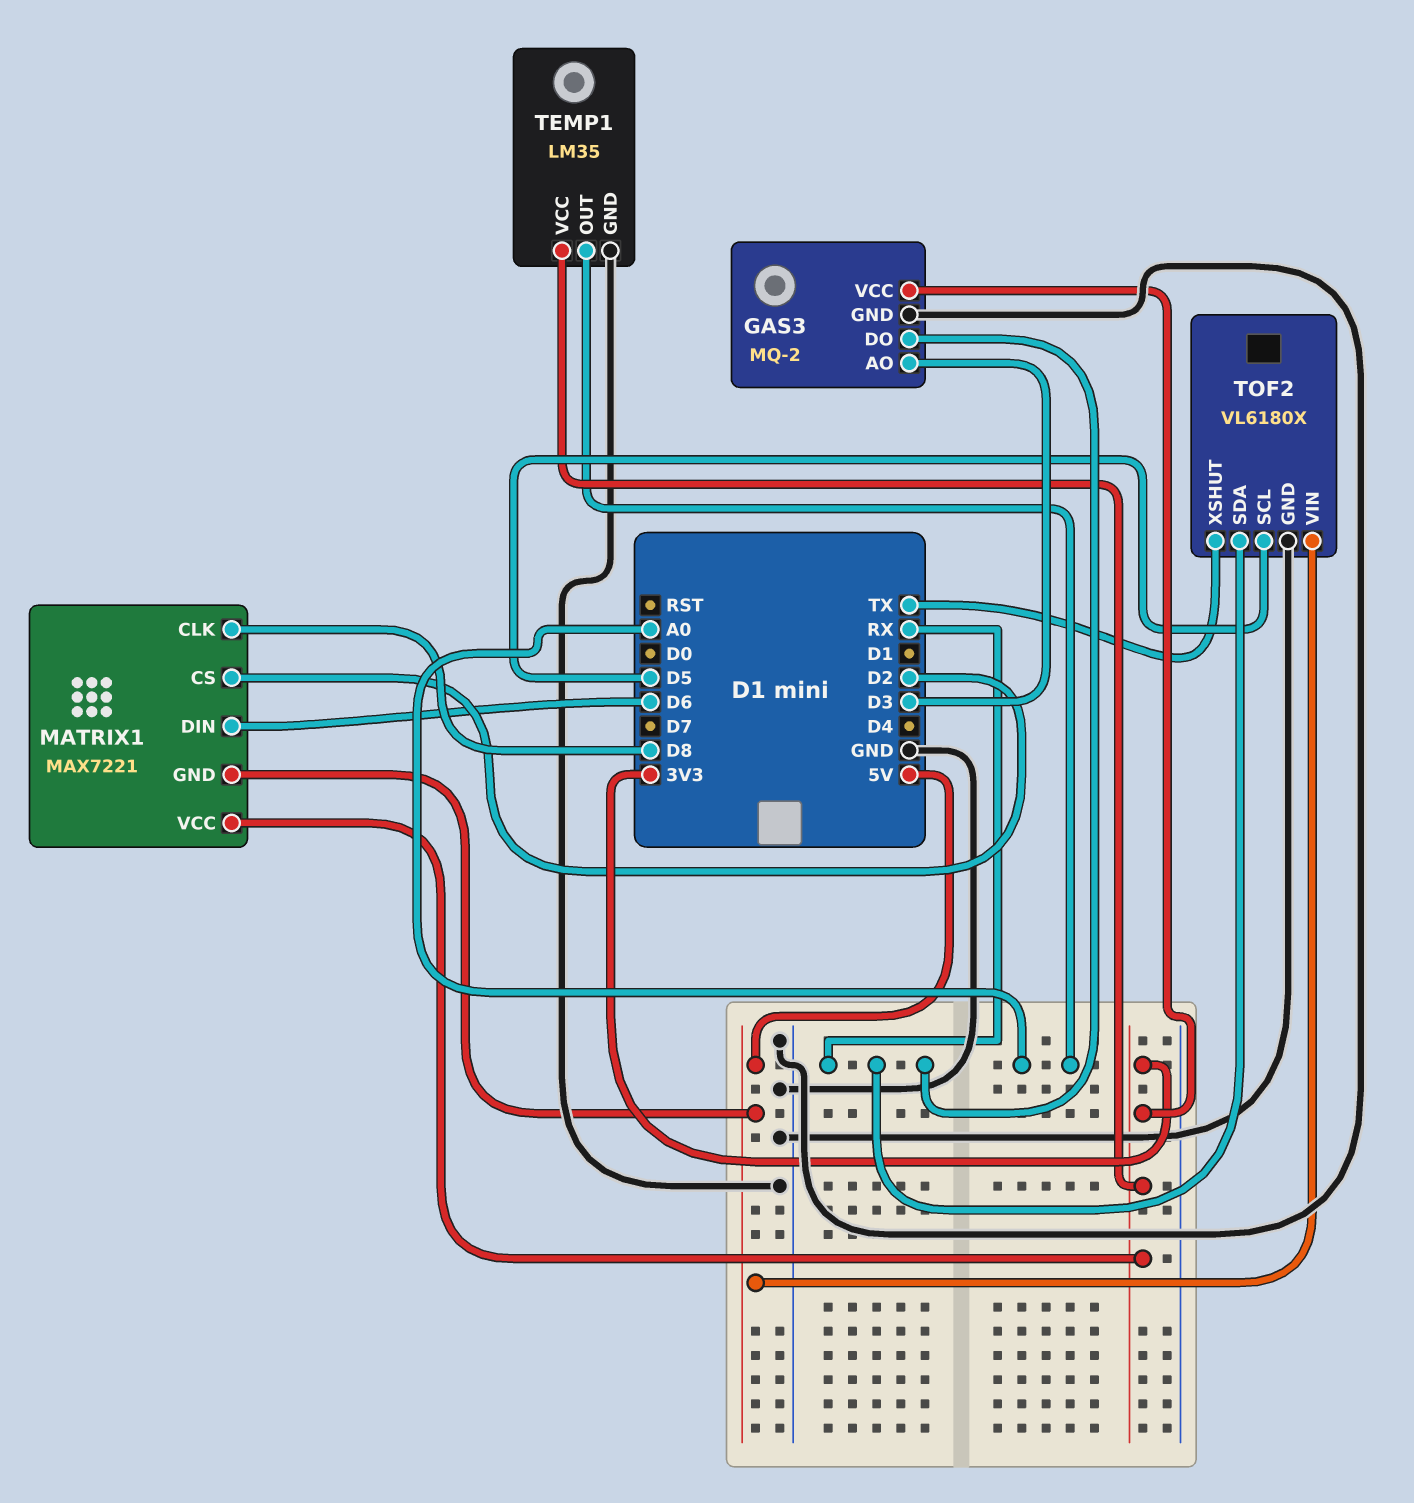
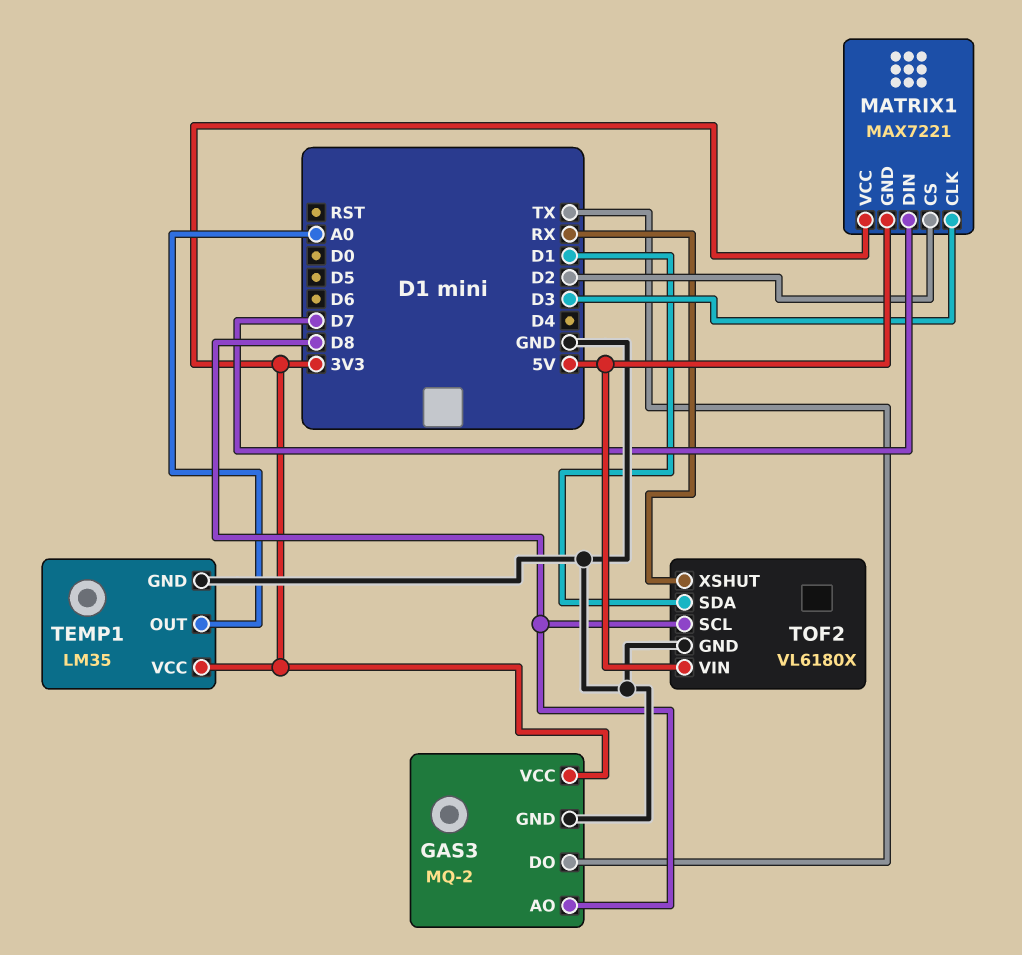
GAS3 pin AO: D3 -> D8
GAS3 pin DO: RX -> TX
MATRIX1 pin CLK: D8 -> D3
MATRIX1 pin DIN: D6 -> D7
TOF2 pin SCL: D5 -> D8
TOF2 pin SDA: RX -> D1
TOF2 pin XSHUT: TX -> RX

